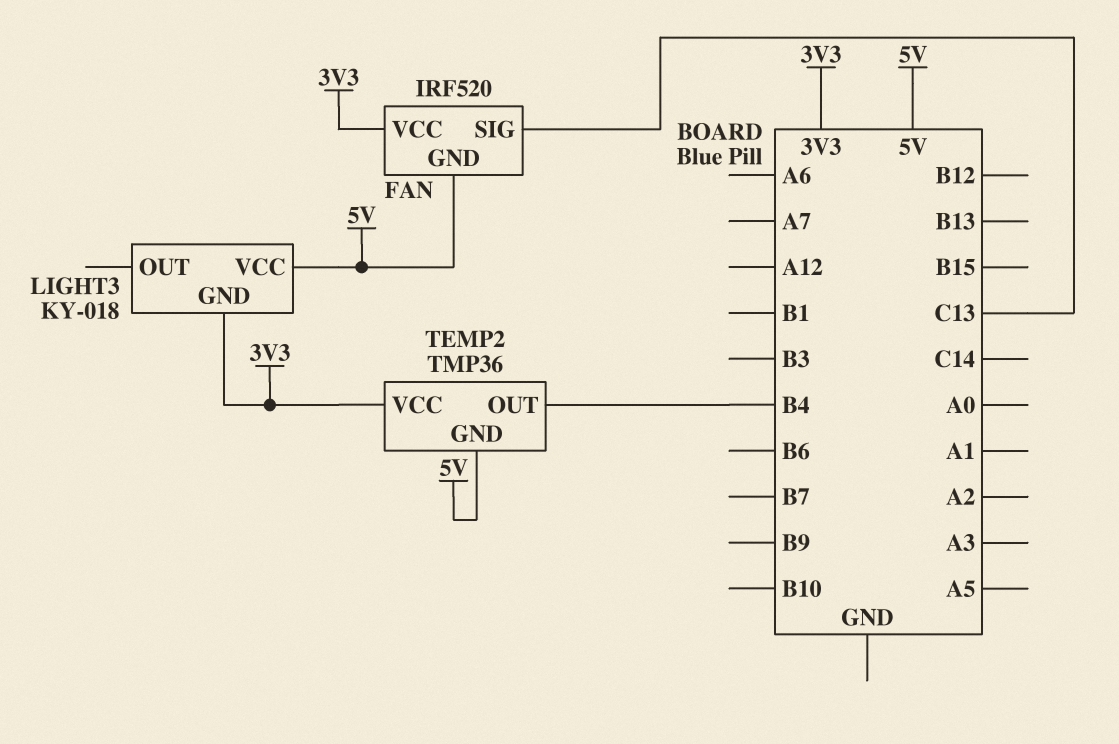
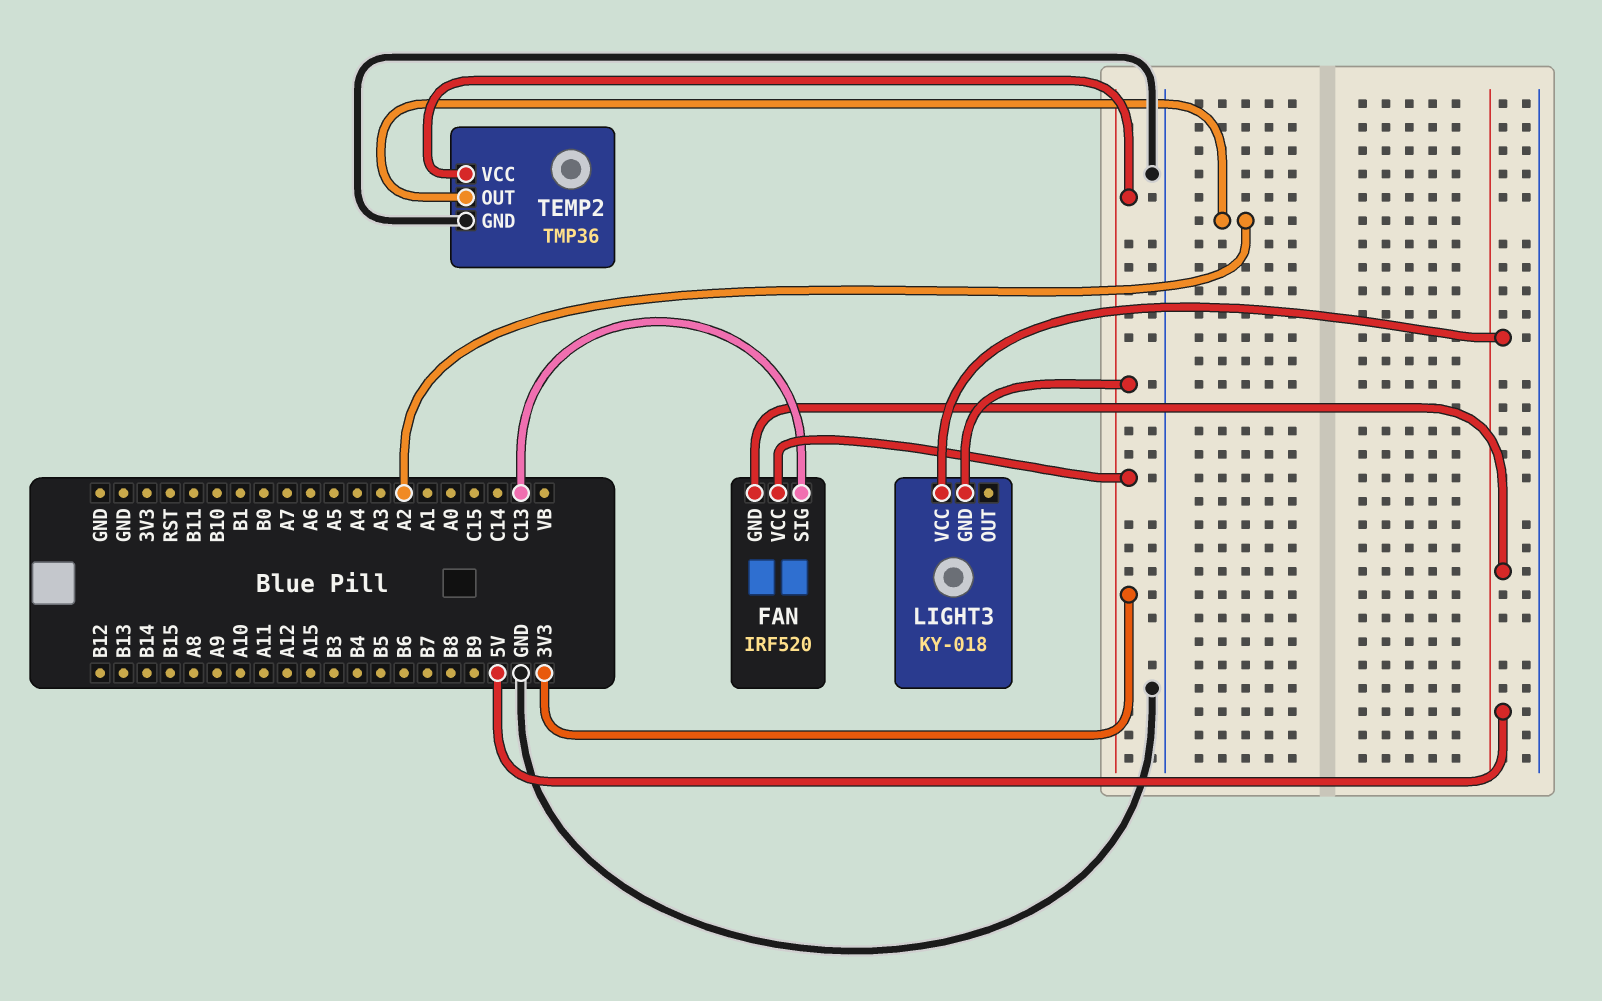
TEMP2 pin GND: 5V -> GND
TEMP2 pin OUT: B4 -> A2

